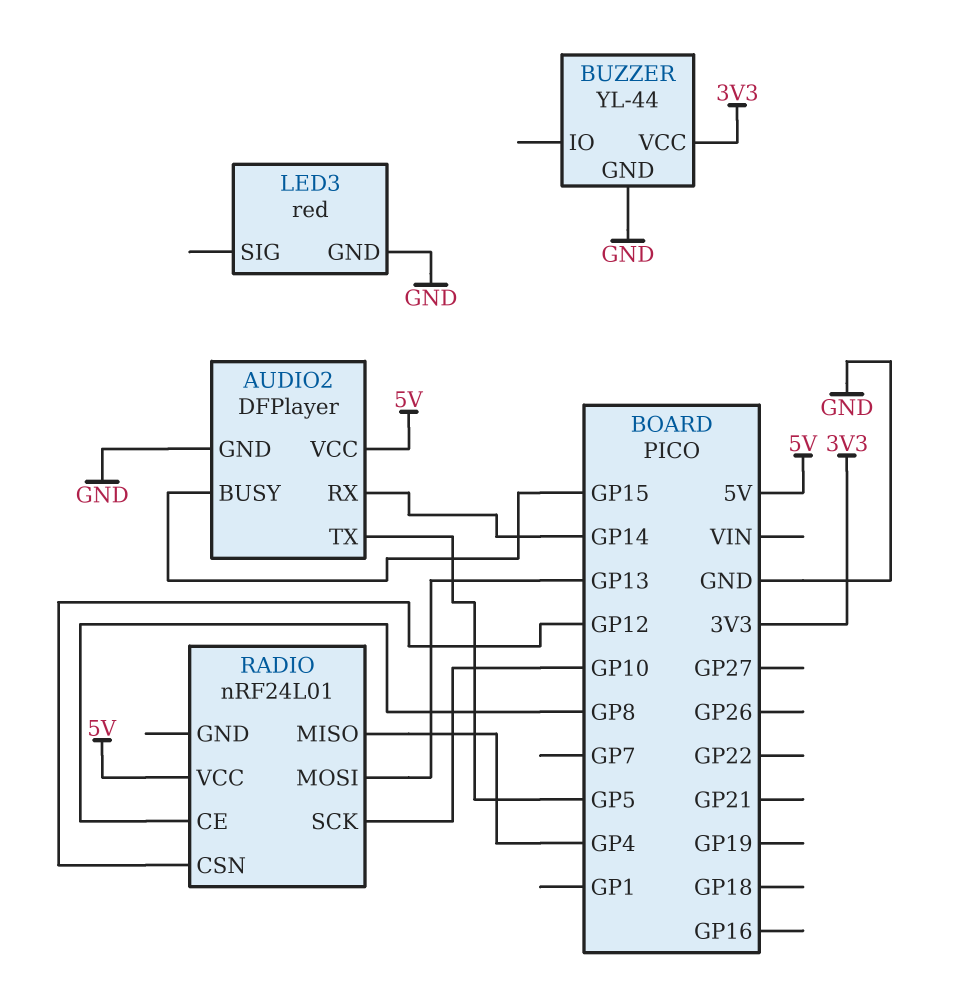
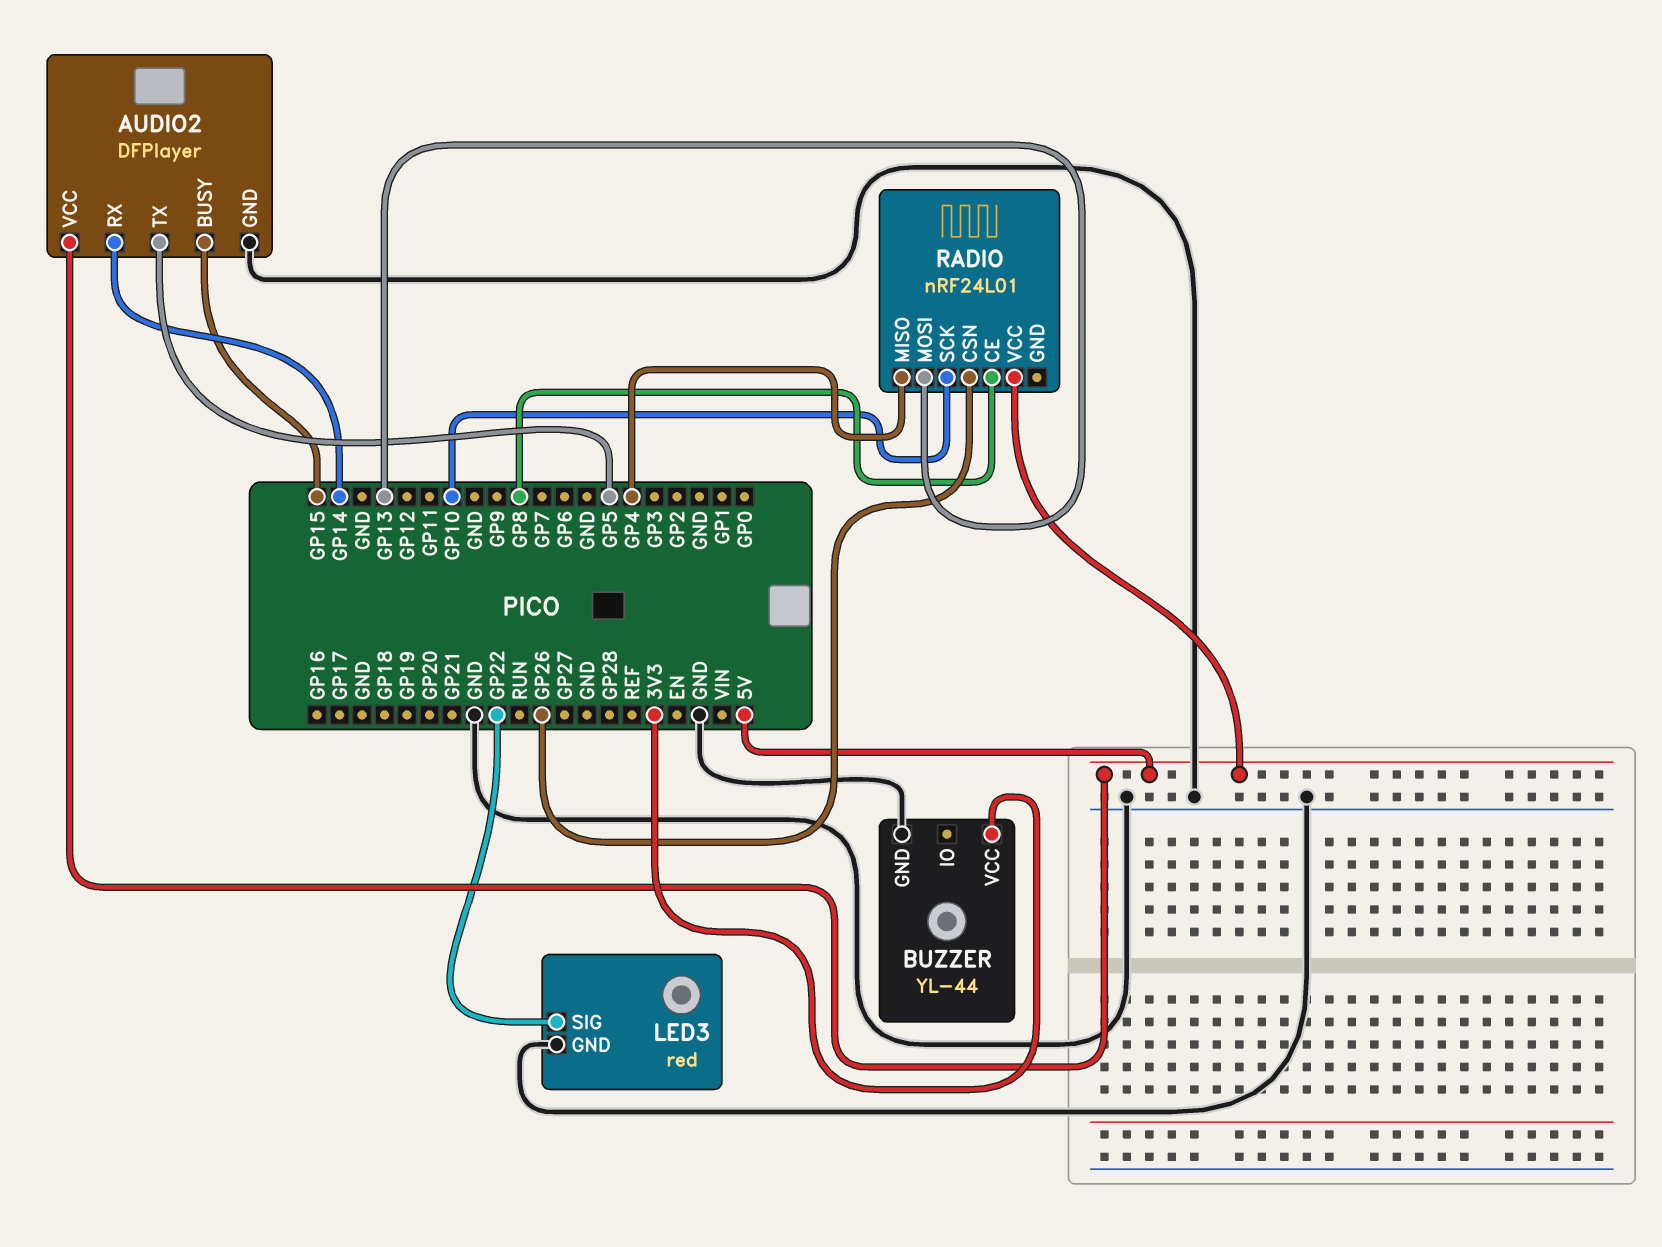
LED3 pin SIG: none -> GP22
RADIO pin CSN: GP12 -> GP26

